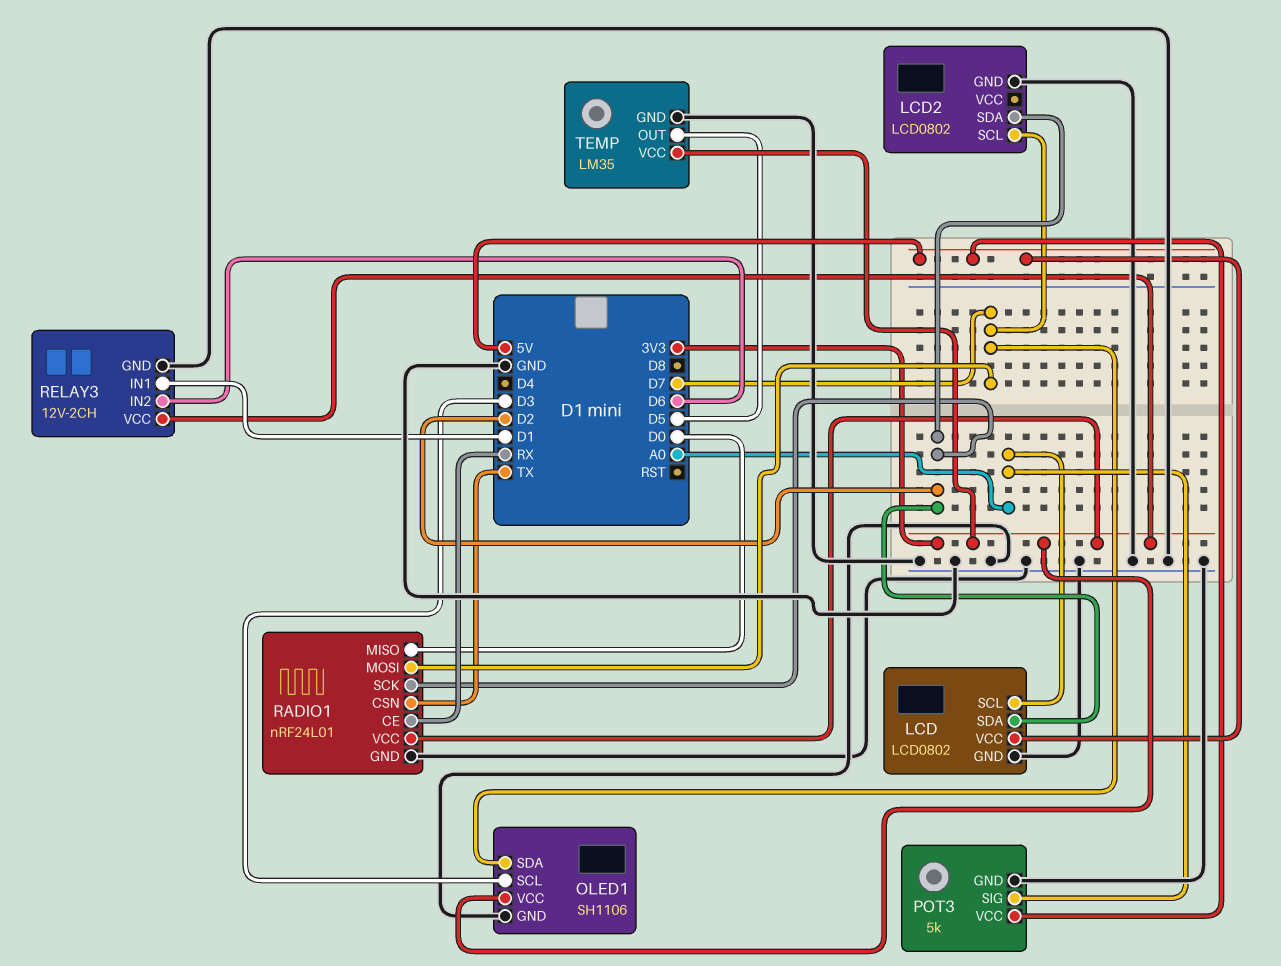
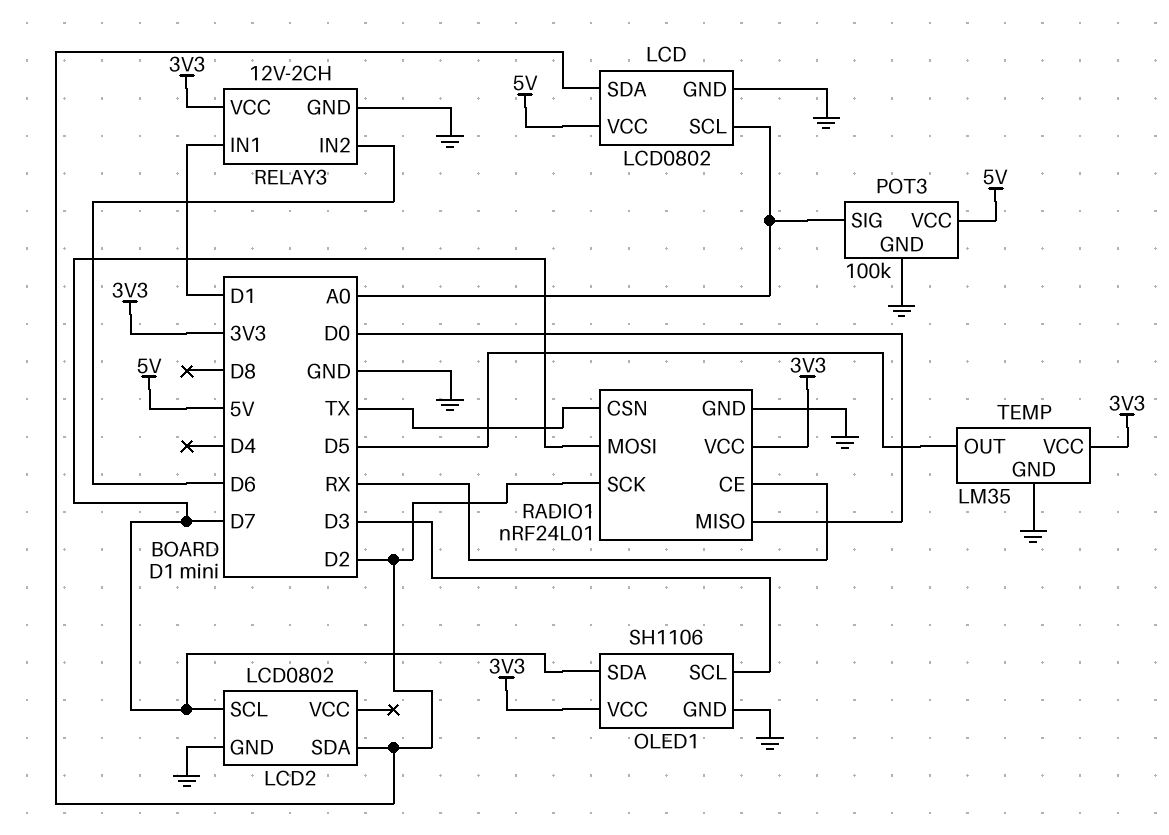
POT3: 5k -> 100k

